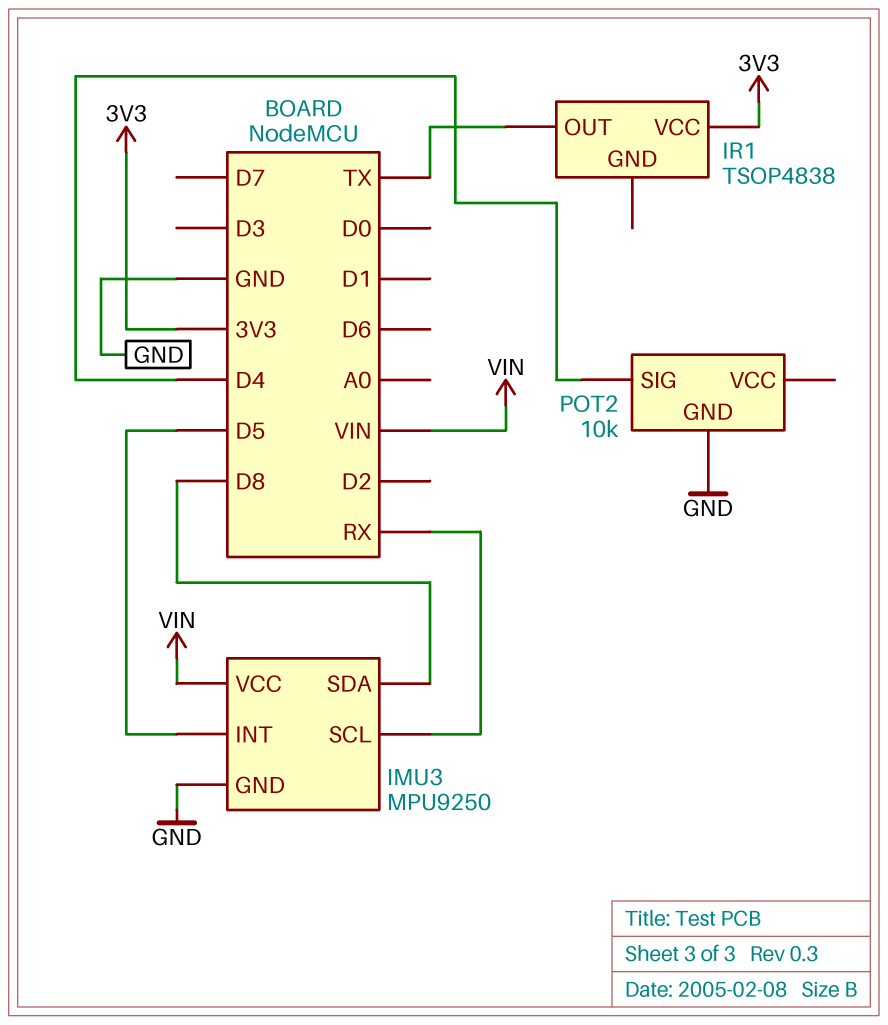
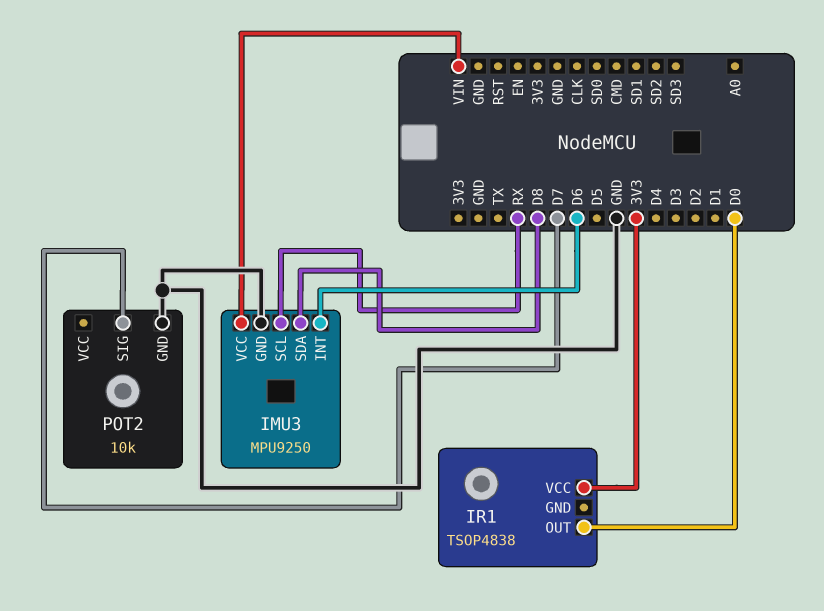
IMU3 pin INT: D5 -> D6
IR1 pin OUT: TX -> D0
POT2 pin SIG: D4 -> D7

